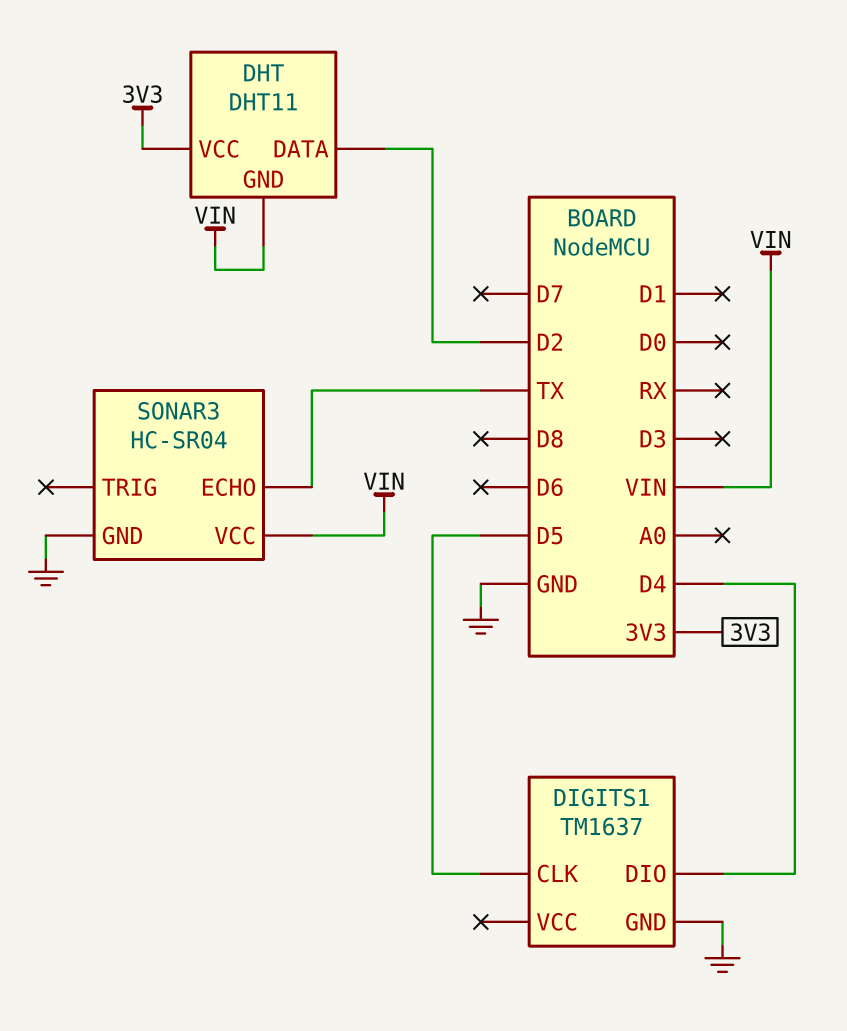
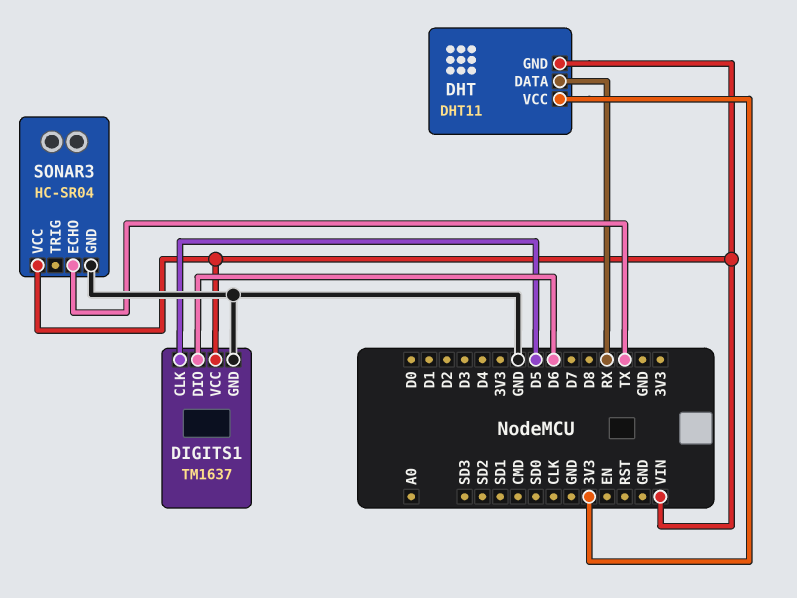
DHT pin DATA: D2 -> RX
DIGITS1 pin DIO: D4 -> D6
DIGITS1 pin VCC: none -> VIN

